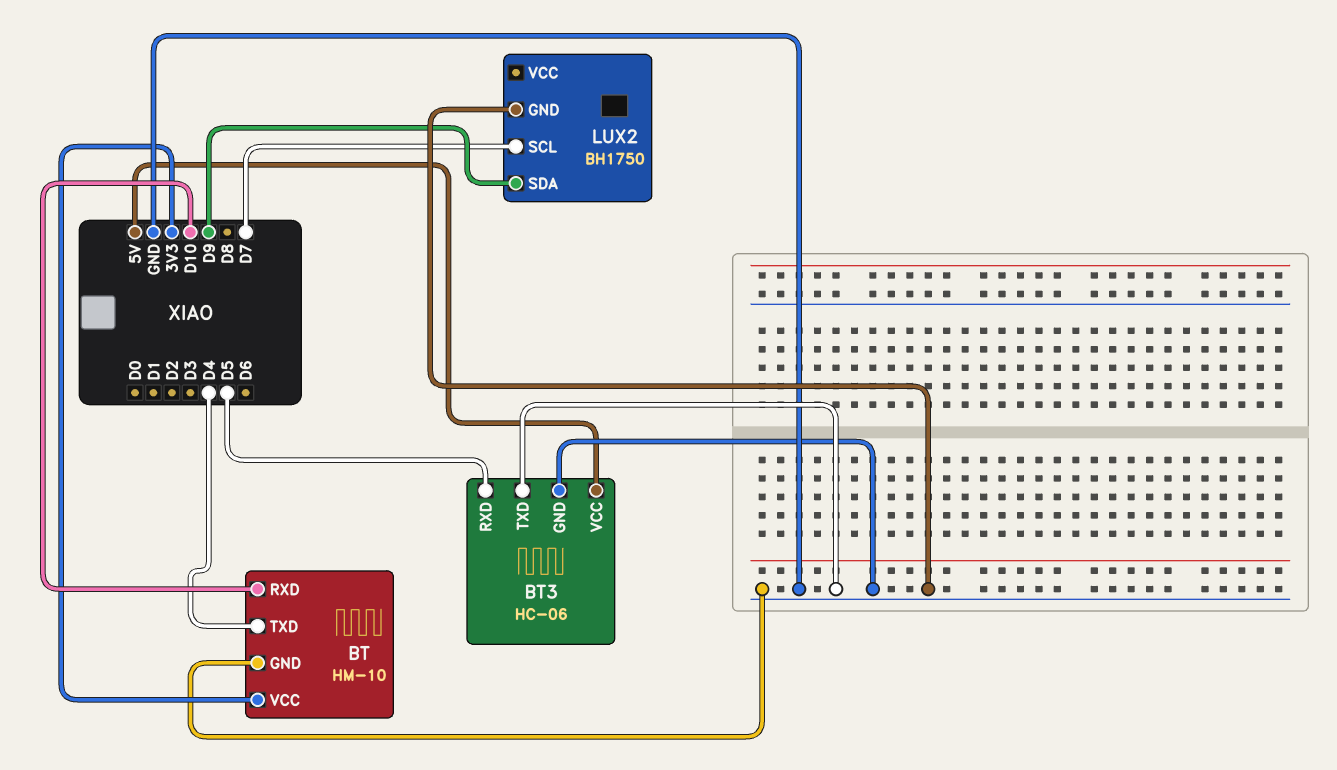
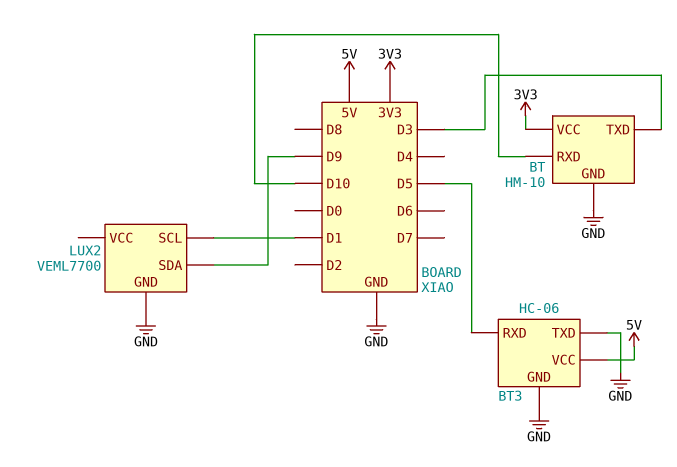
BT pin TXD: D4 -> D3
LUX2: BH1750 -> VEML7700
LUX2 pin SCL: D7 -> D1

